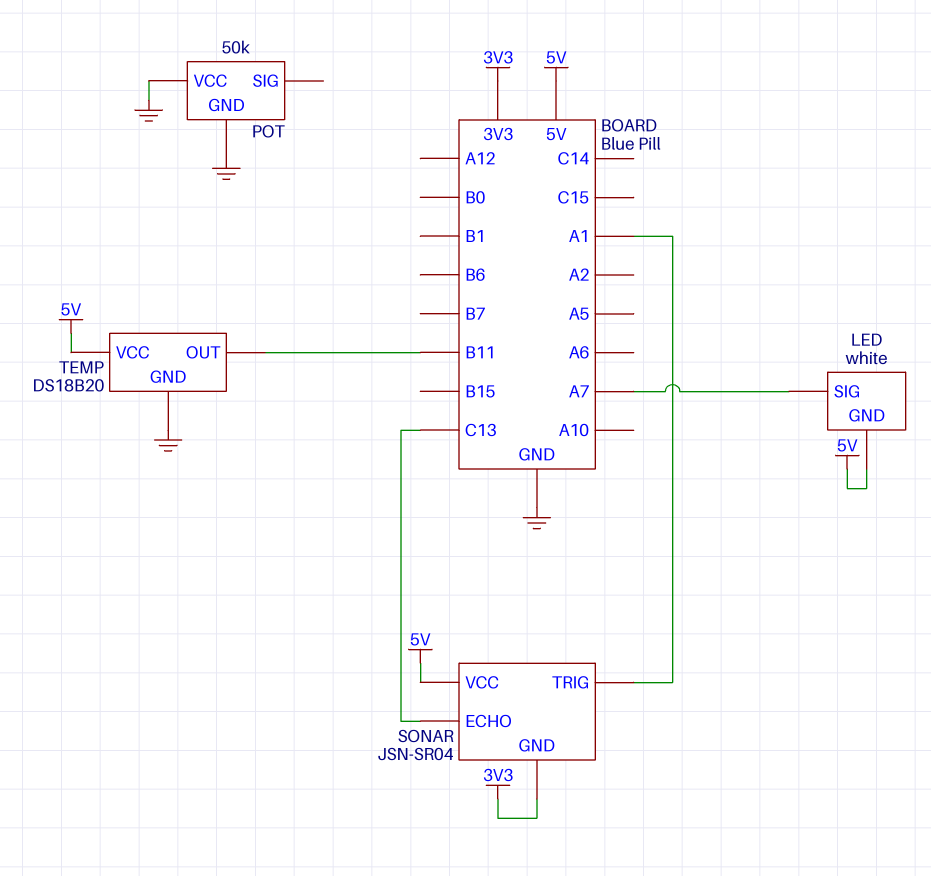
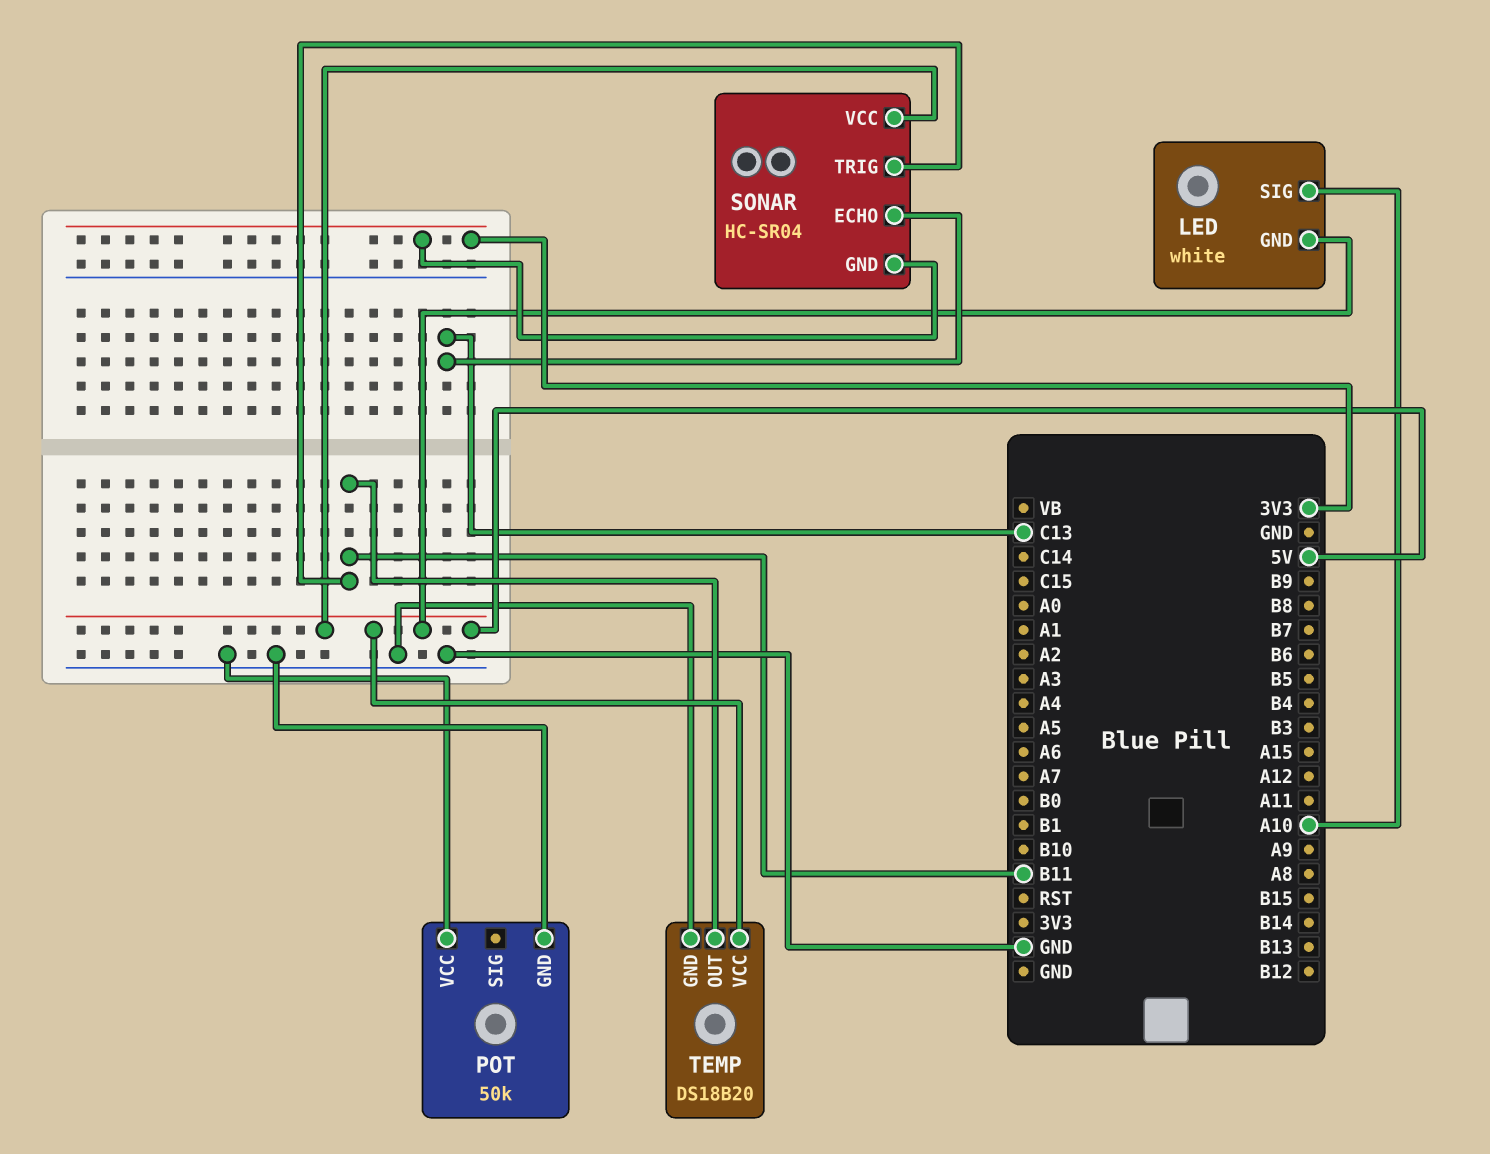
LED pin SIG: A7 -> A10
SONAR: JSN-SR04 -> HC-SR04
SONAR pin TRIG: A1 -> B11

